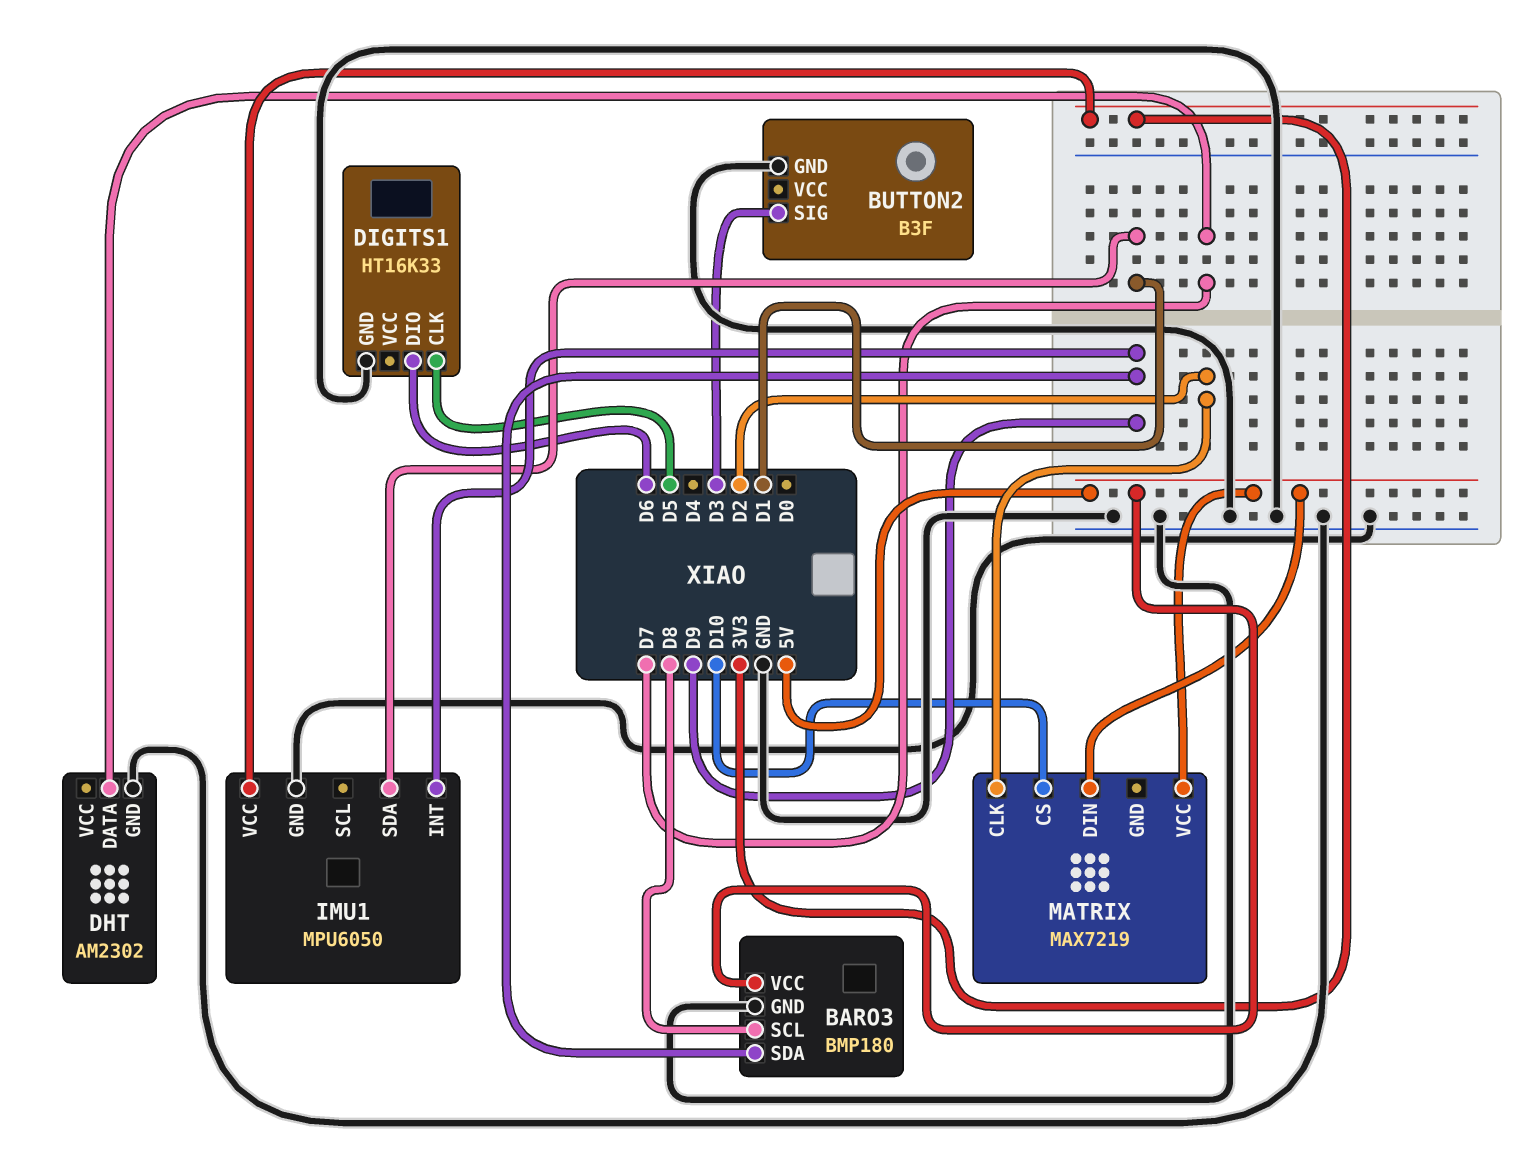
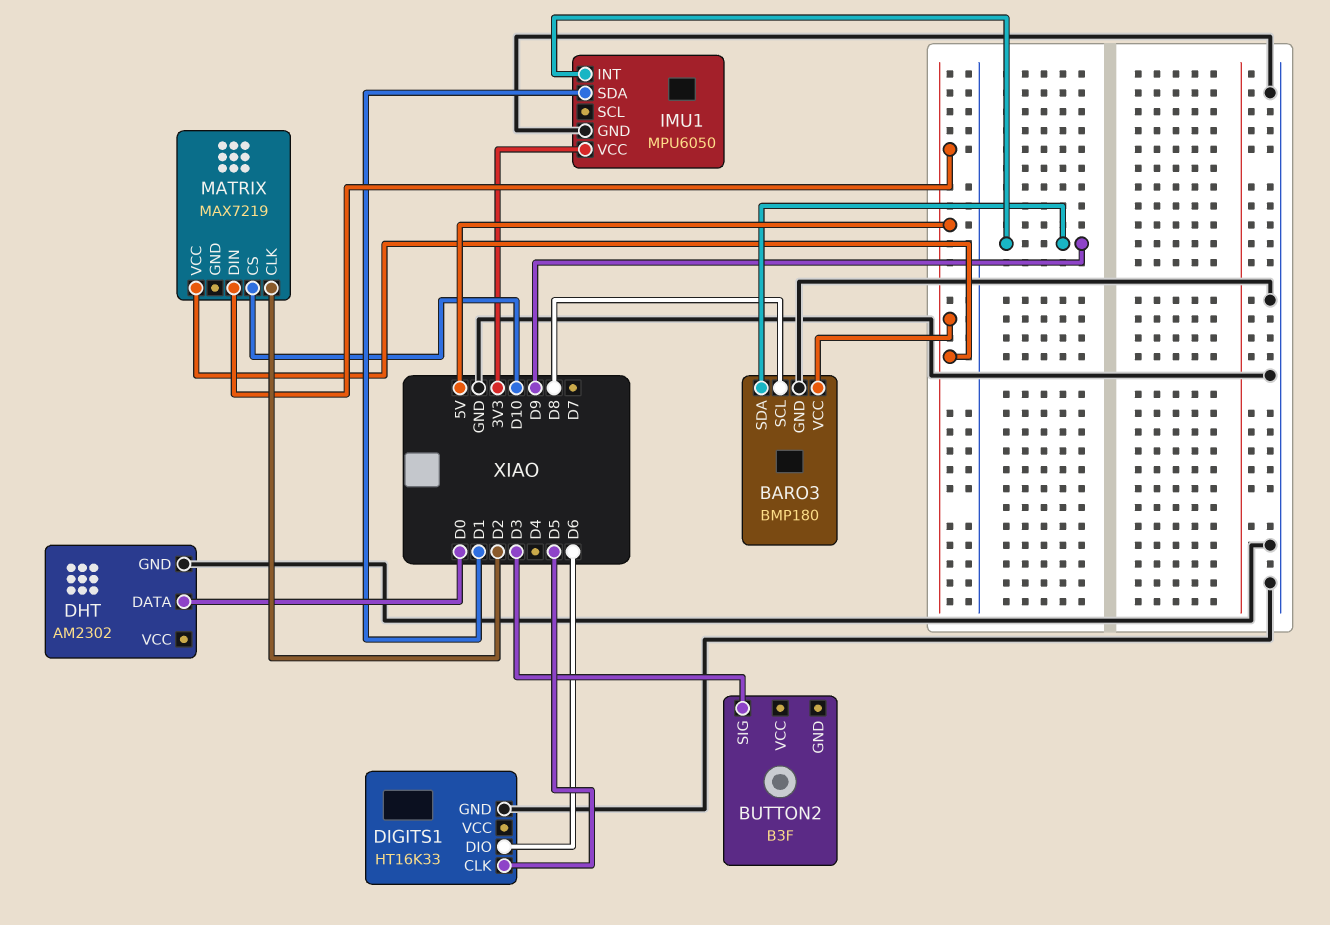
BUTTON2 pin GND: GND -> none
DHT pin DATA: D7 -> D0

